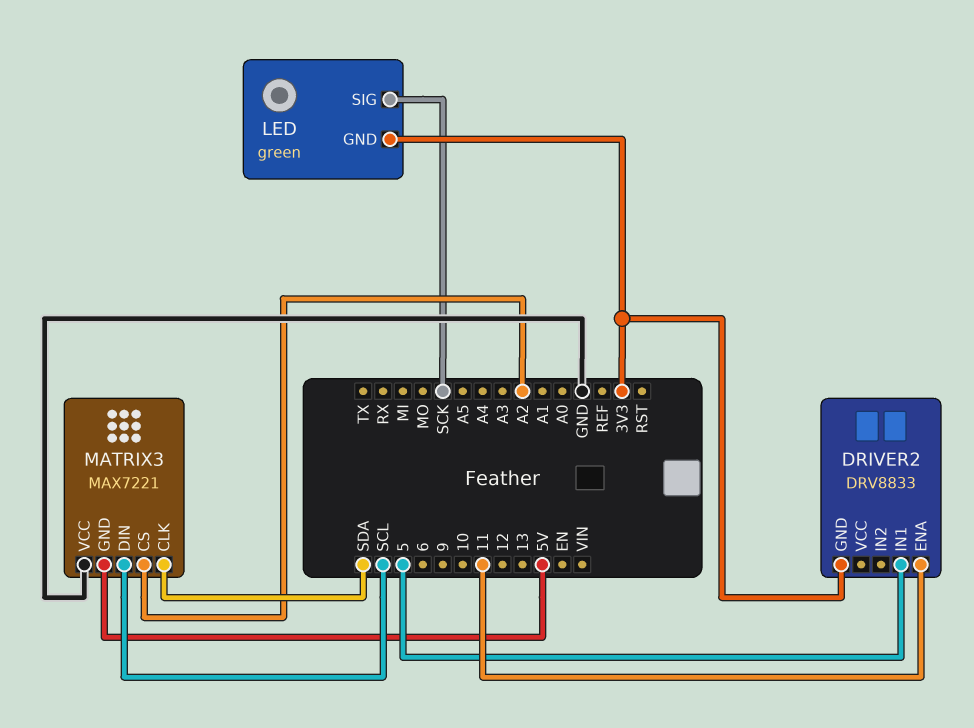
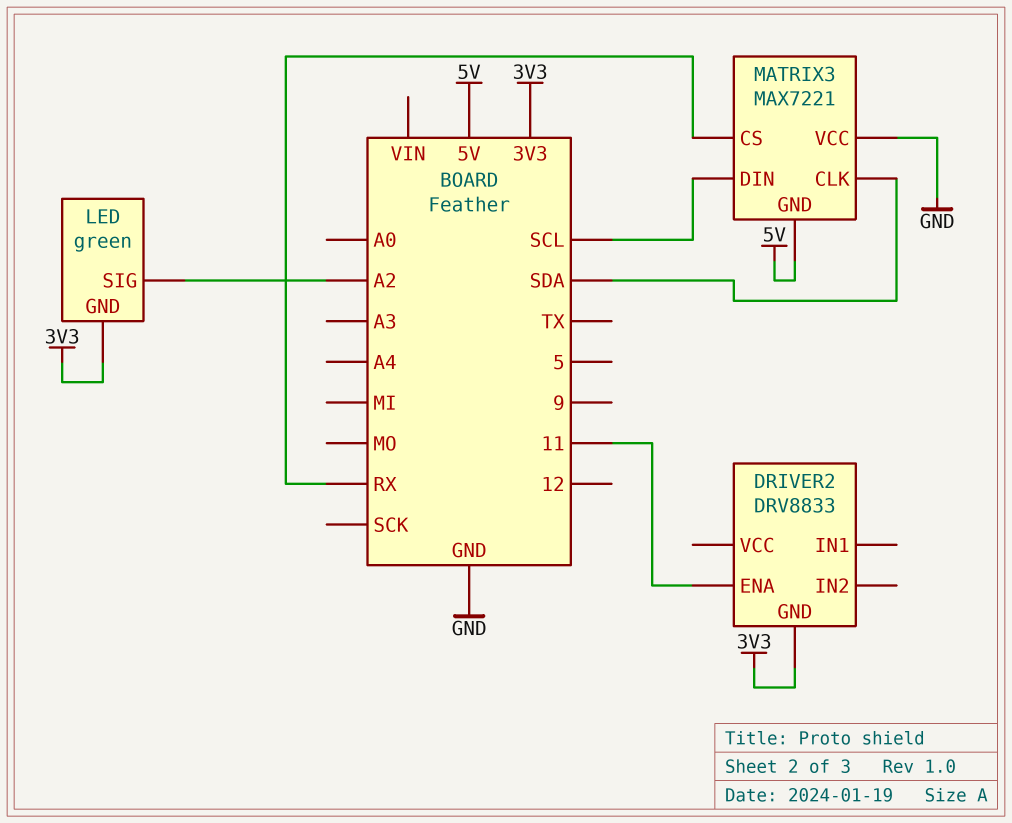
DRIVER2 pin IN1: 5 -> none
LED pin SIG: SCK -> A2
MATRIX3 pin CS: A2 -> RX

